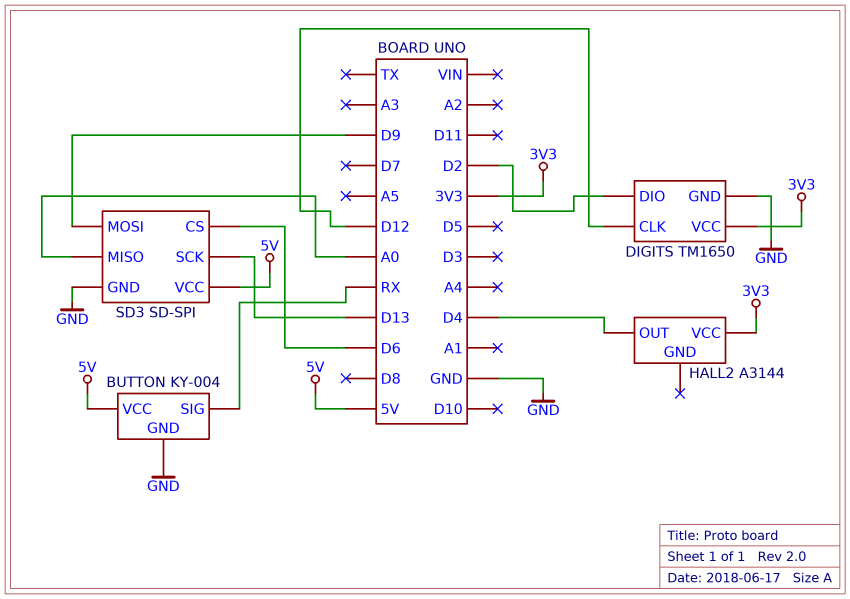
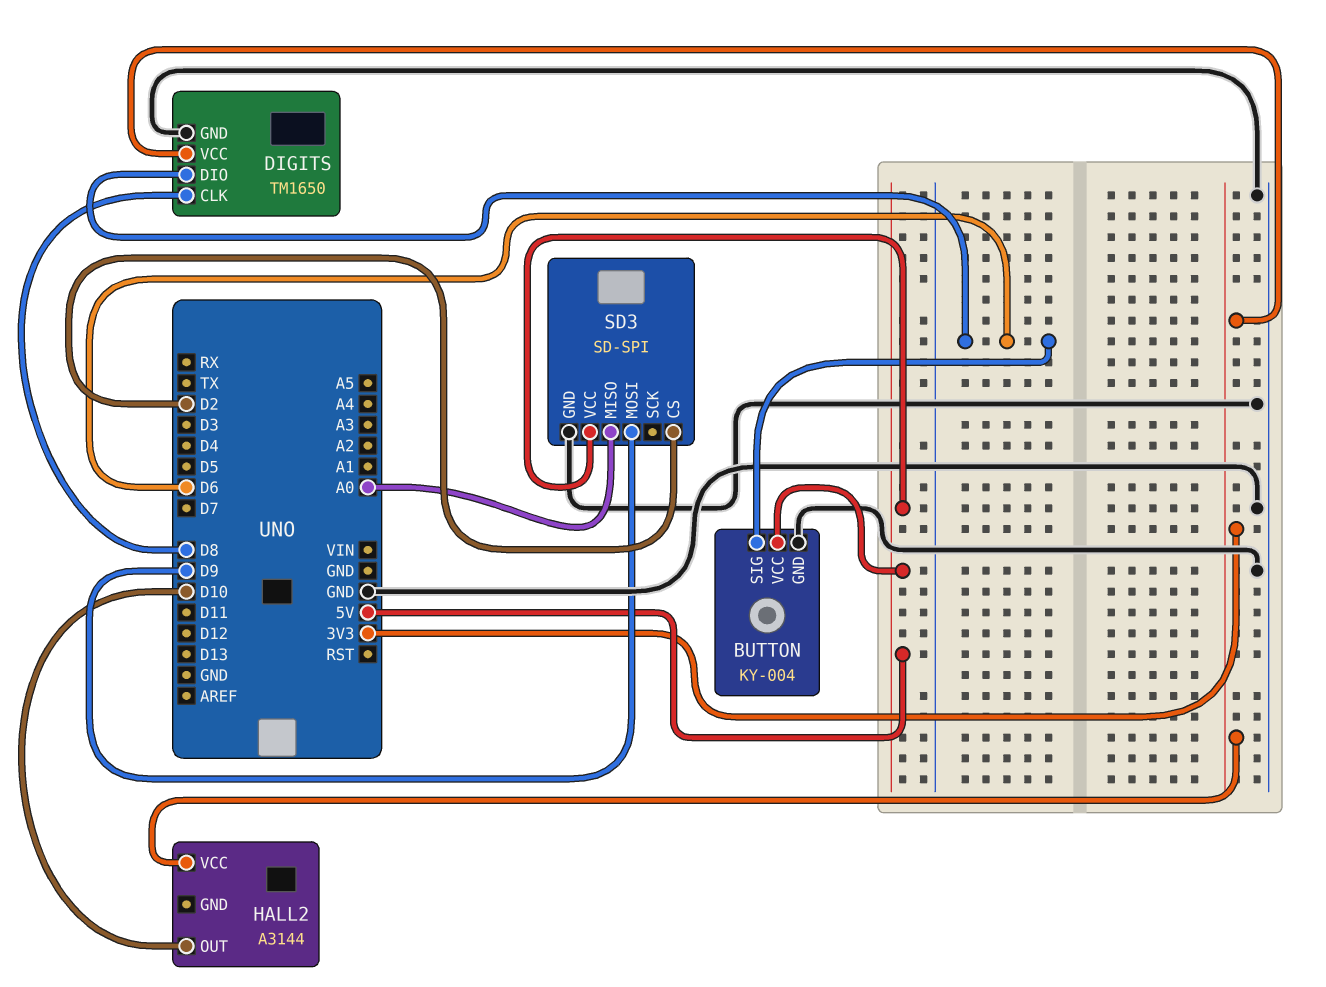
BUTTON pin SIG: RX -> D6
DIGITS pin CLK: D12 -> D8
DIGITS pin DIO: D2 -> D6
HALL2 pin OUT: D4 -> D10
SD3 pin CS: D6 -> D2
SD3 pin SCK: D13 -> none

